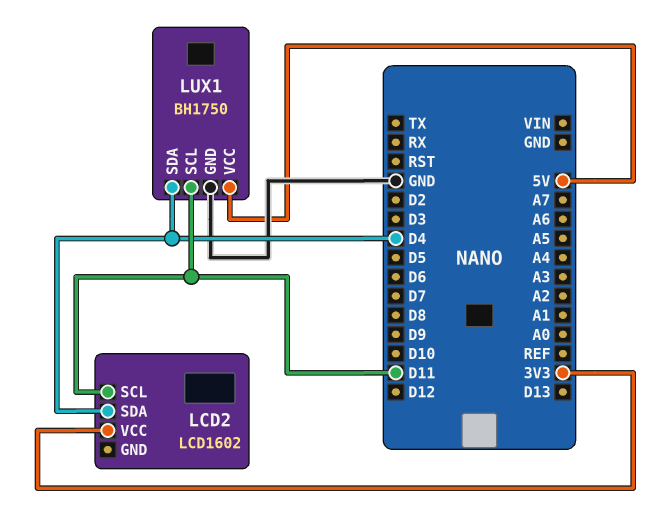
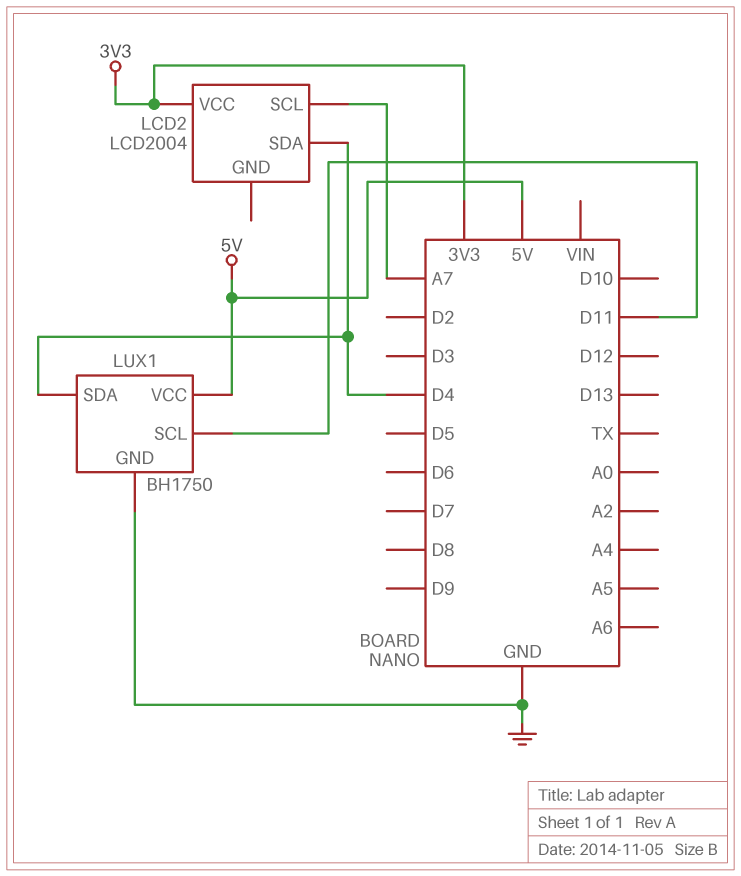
LCD2: LCD1602 -> LCD2004
LCD2 pin SCL: D11 -> A7

